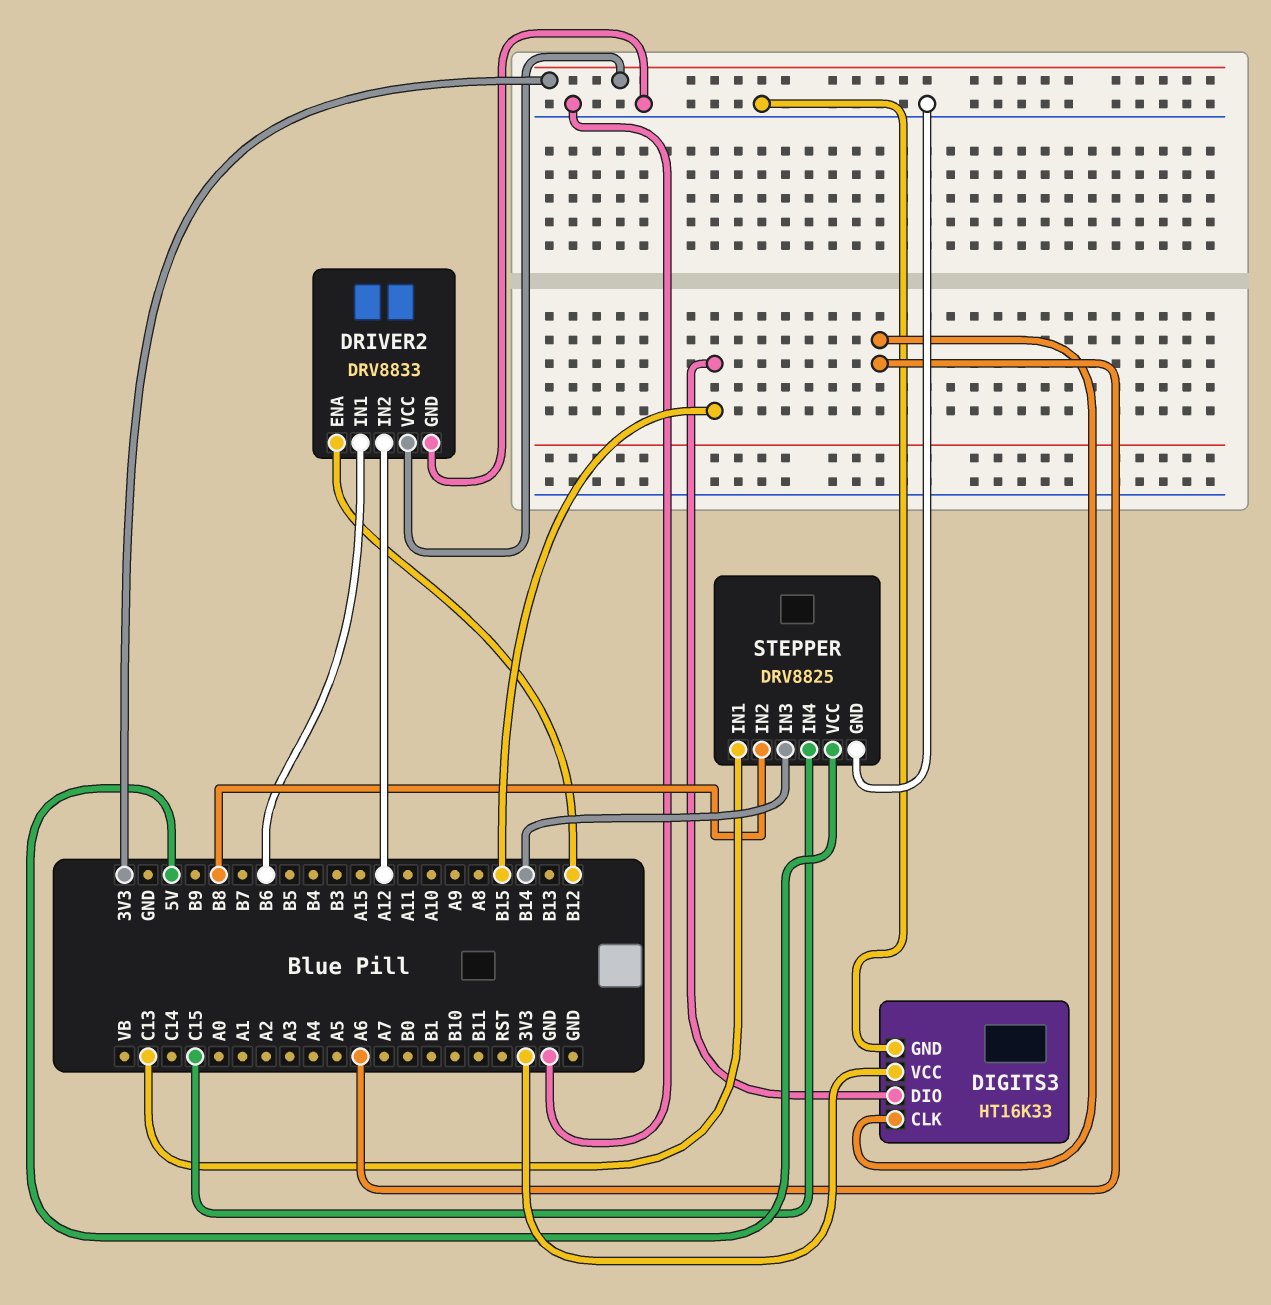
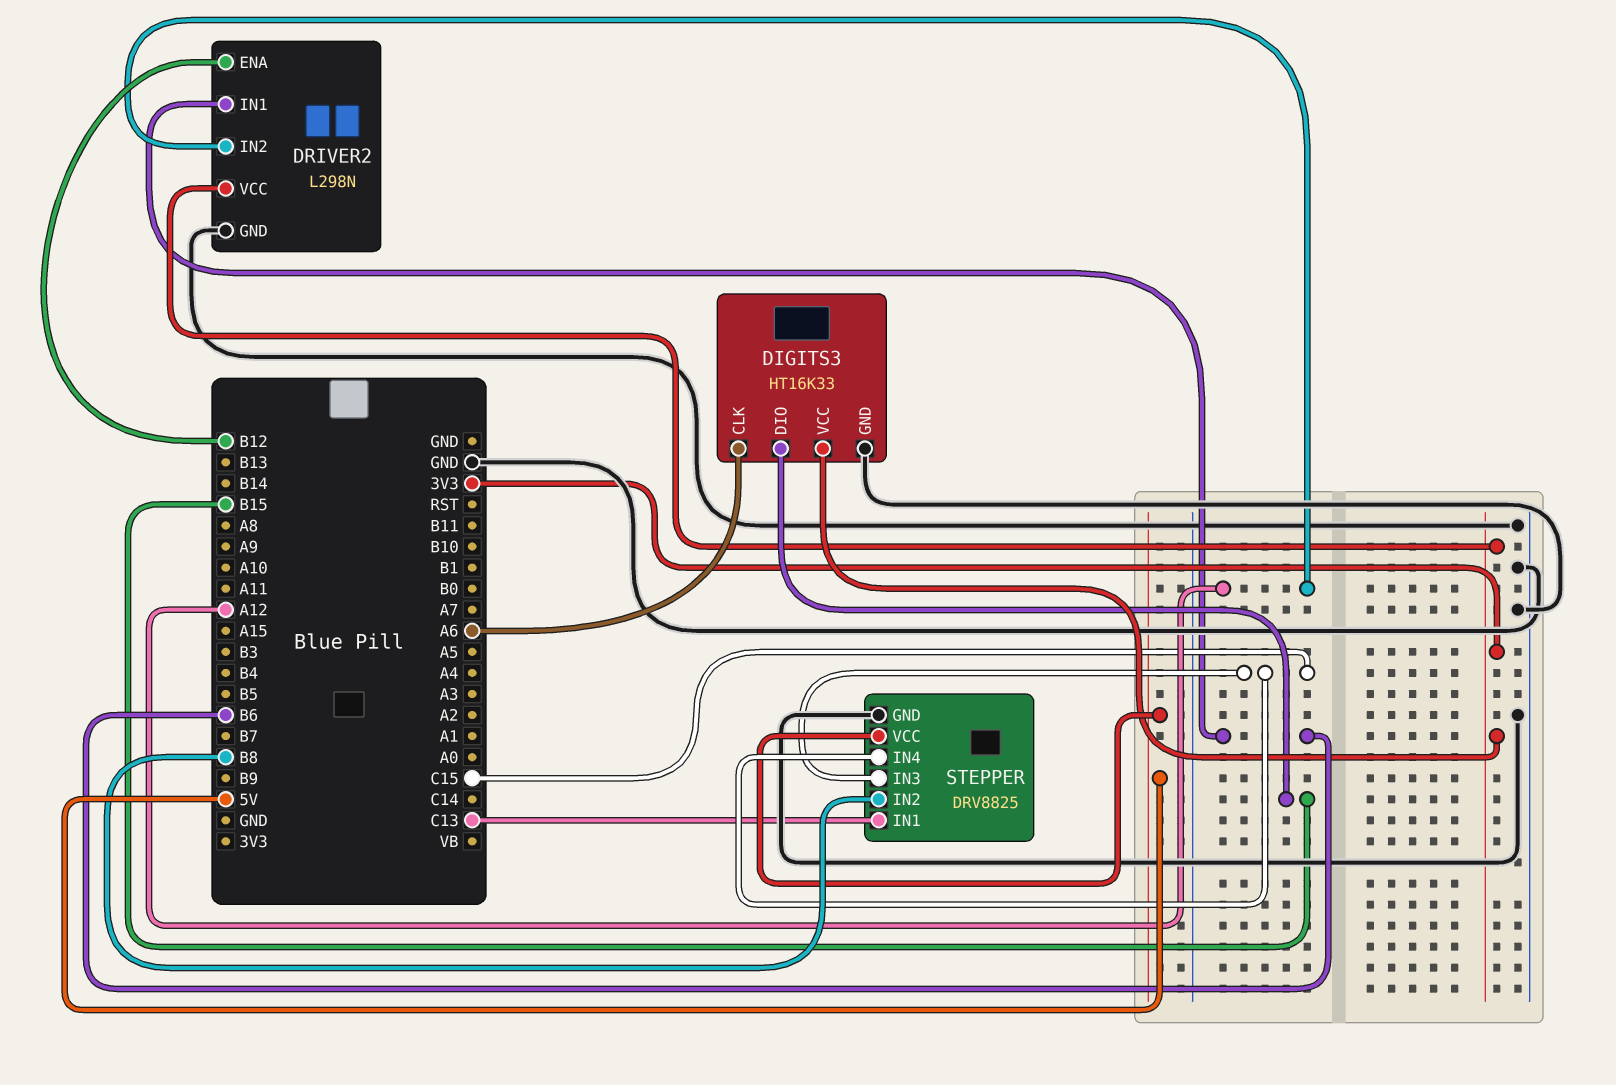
DRIVER2: DRV8833 -> L298N
STEPPER pin IN3: B14 -> C15

